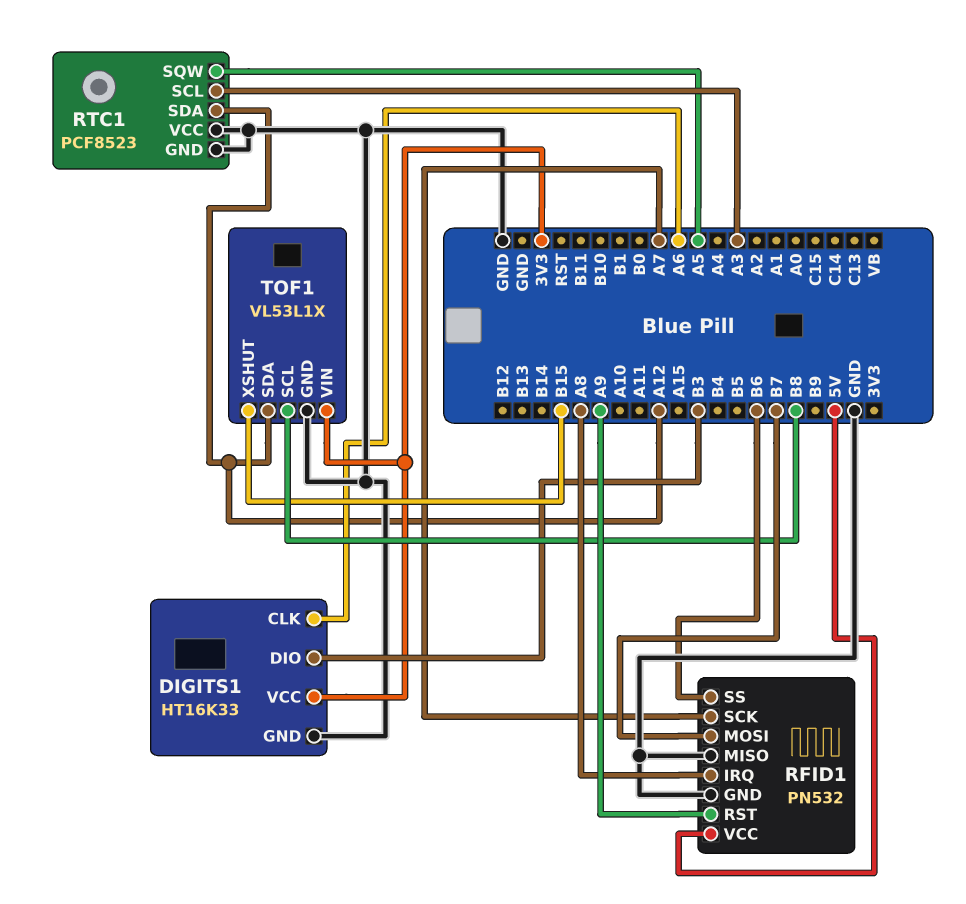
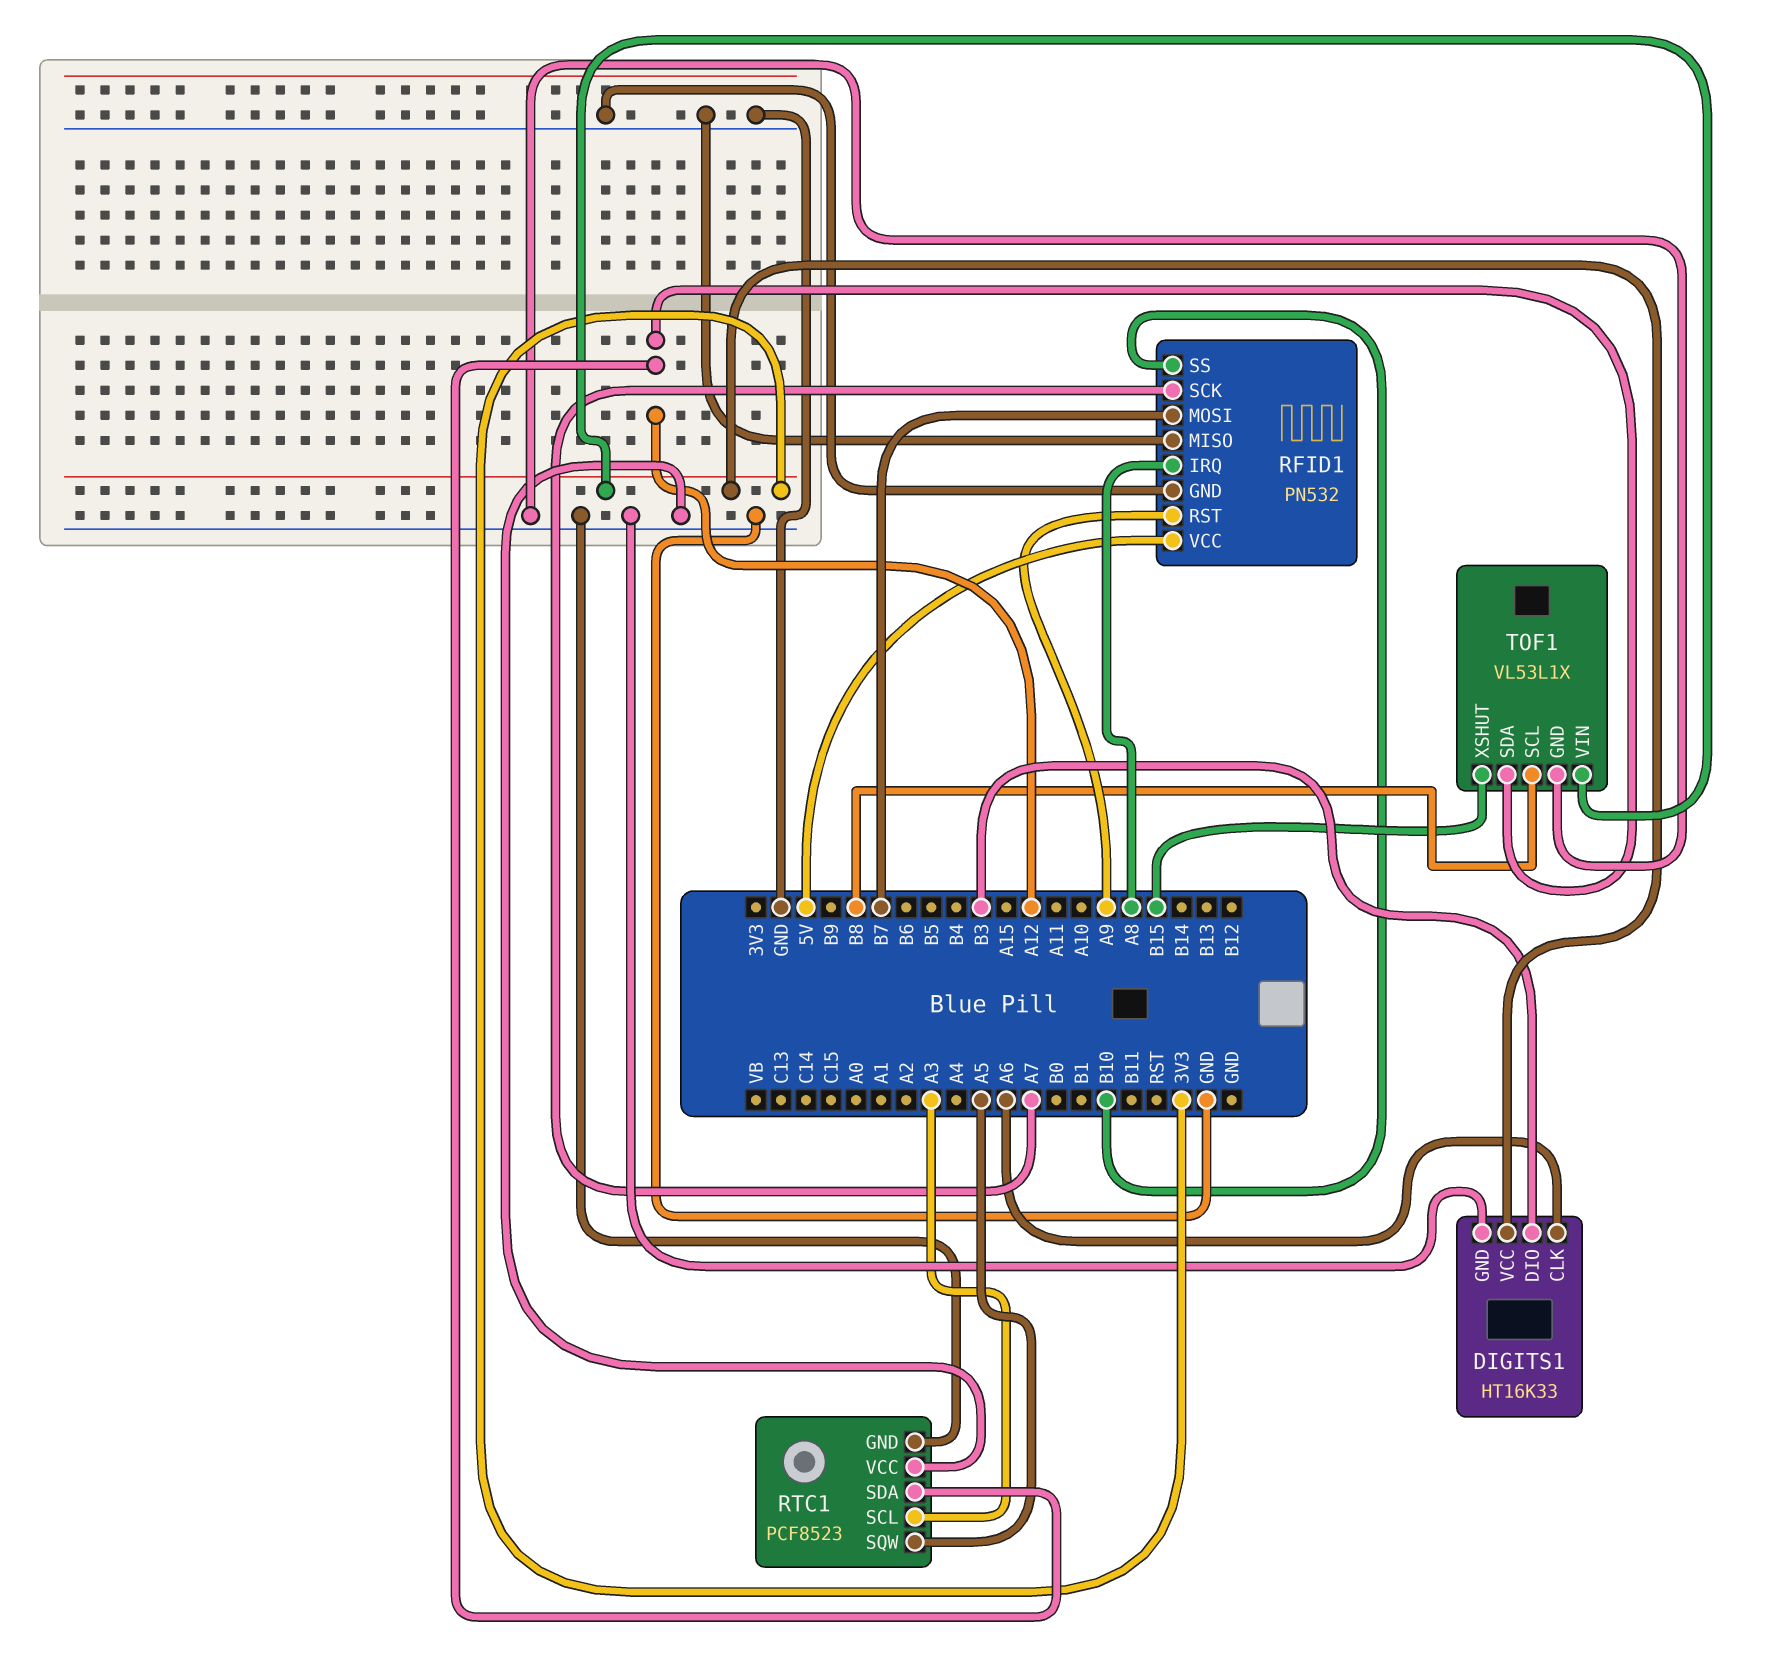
RFID1 pin SS: B6 -> B10

